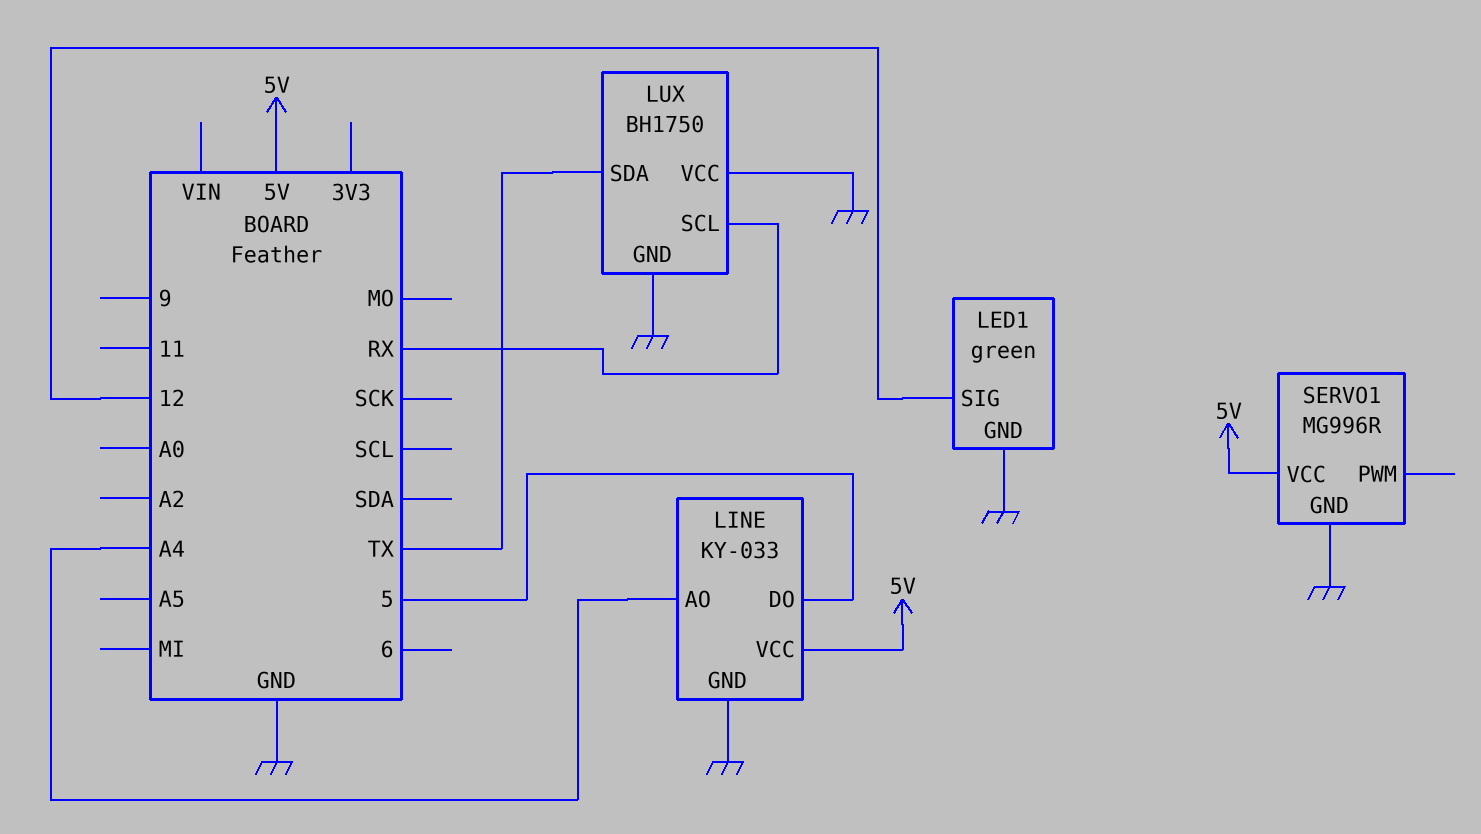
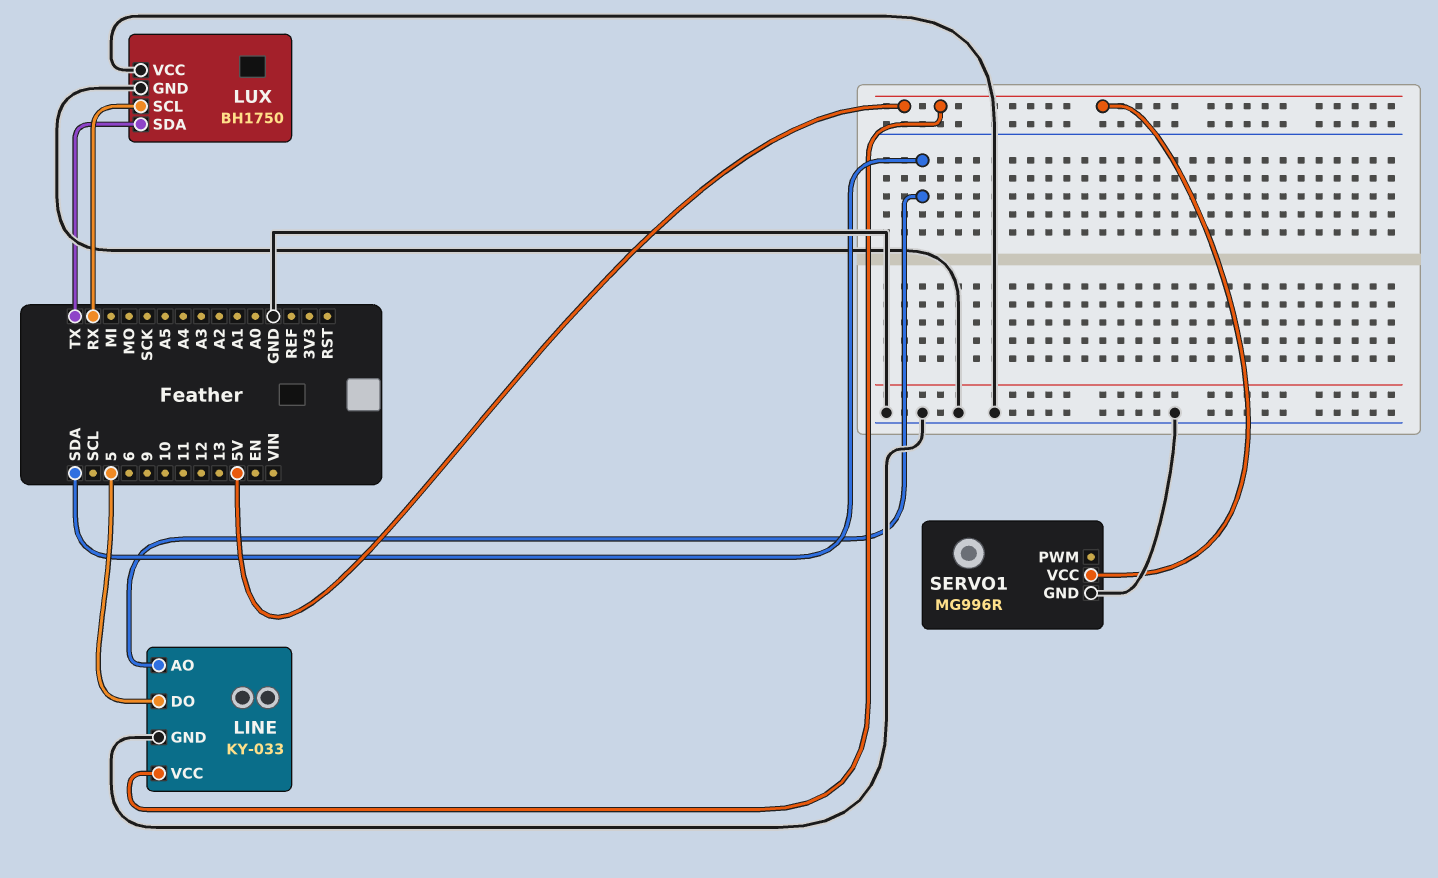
LED1: green -> none
LED1 pin GND: GND -> none
LED1 pin SIG: 12 -> none
LINE pin AO: A4 -> SDA

